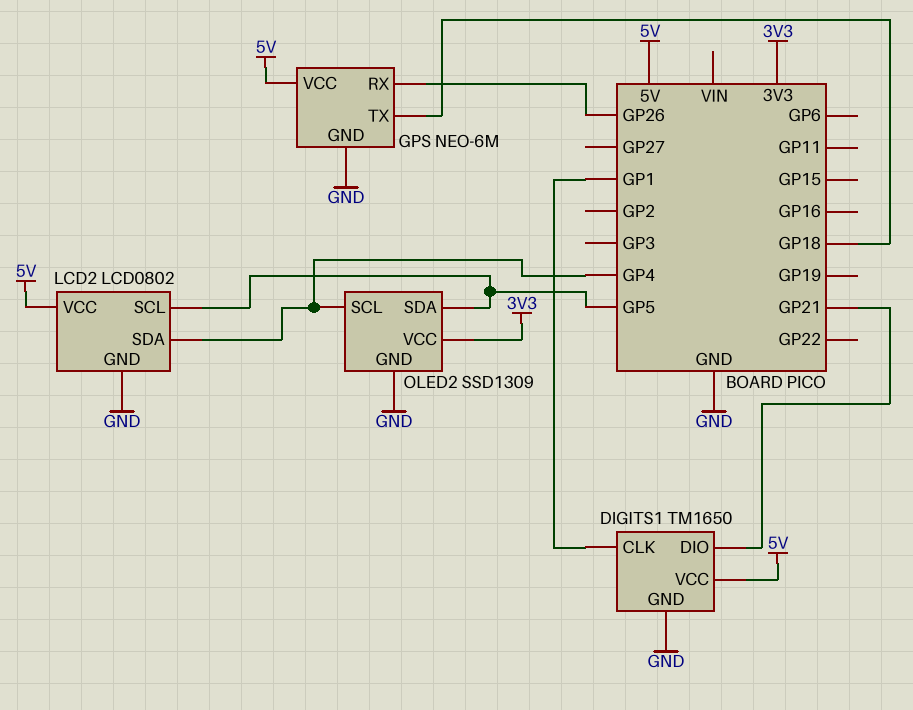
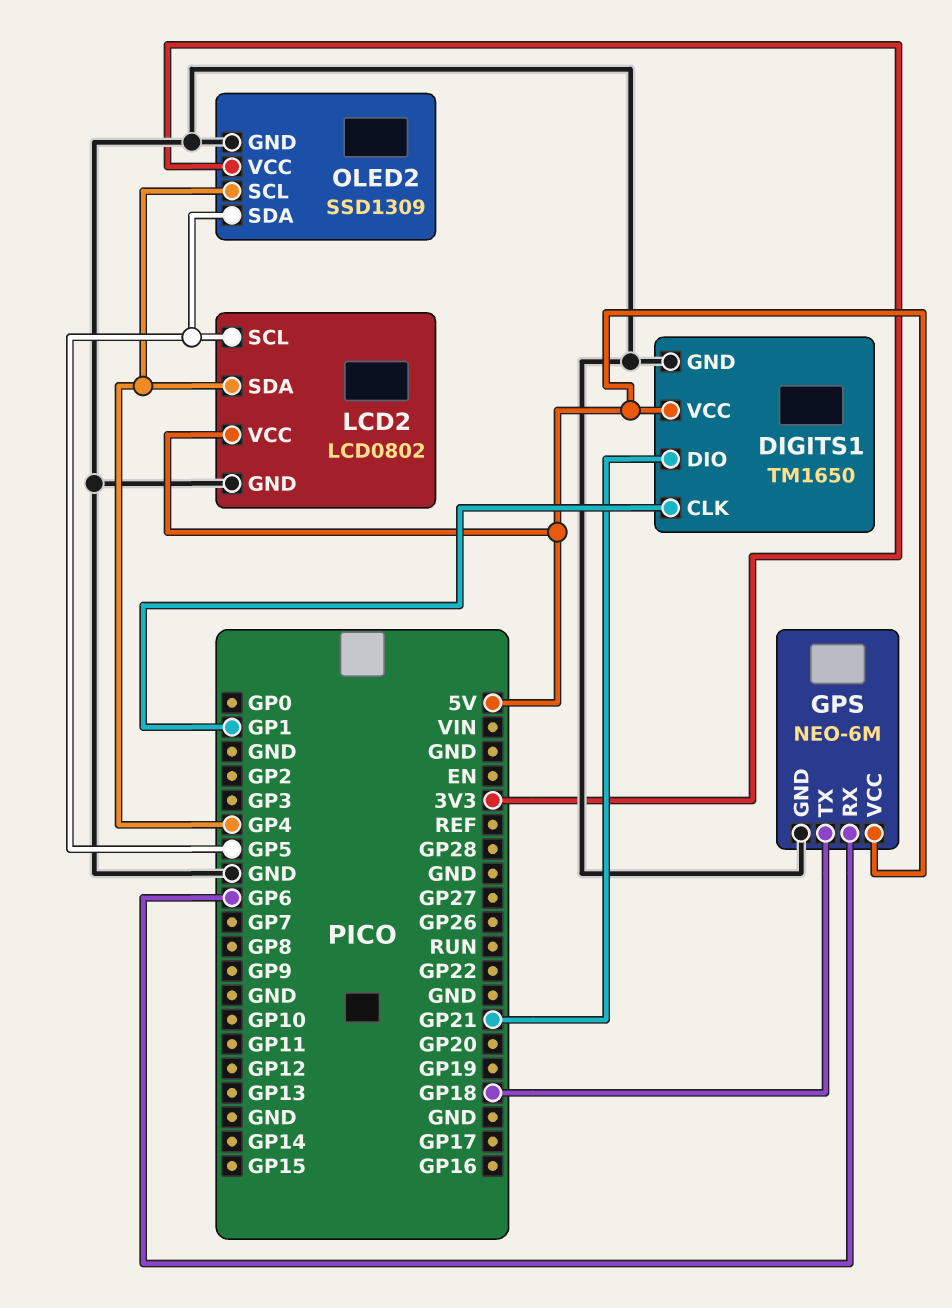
GPS pin RX: GP26 -> GP6

